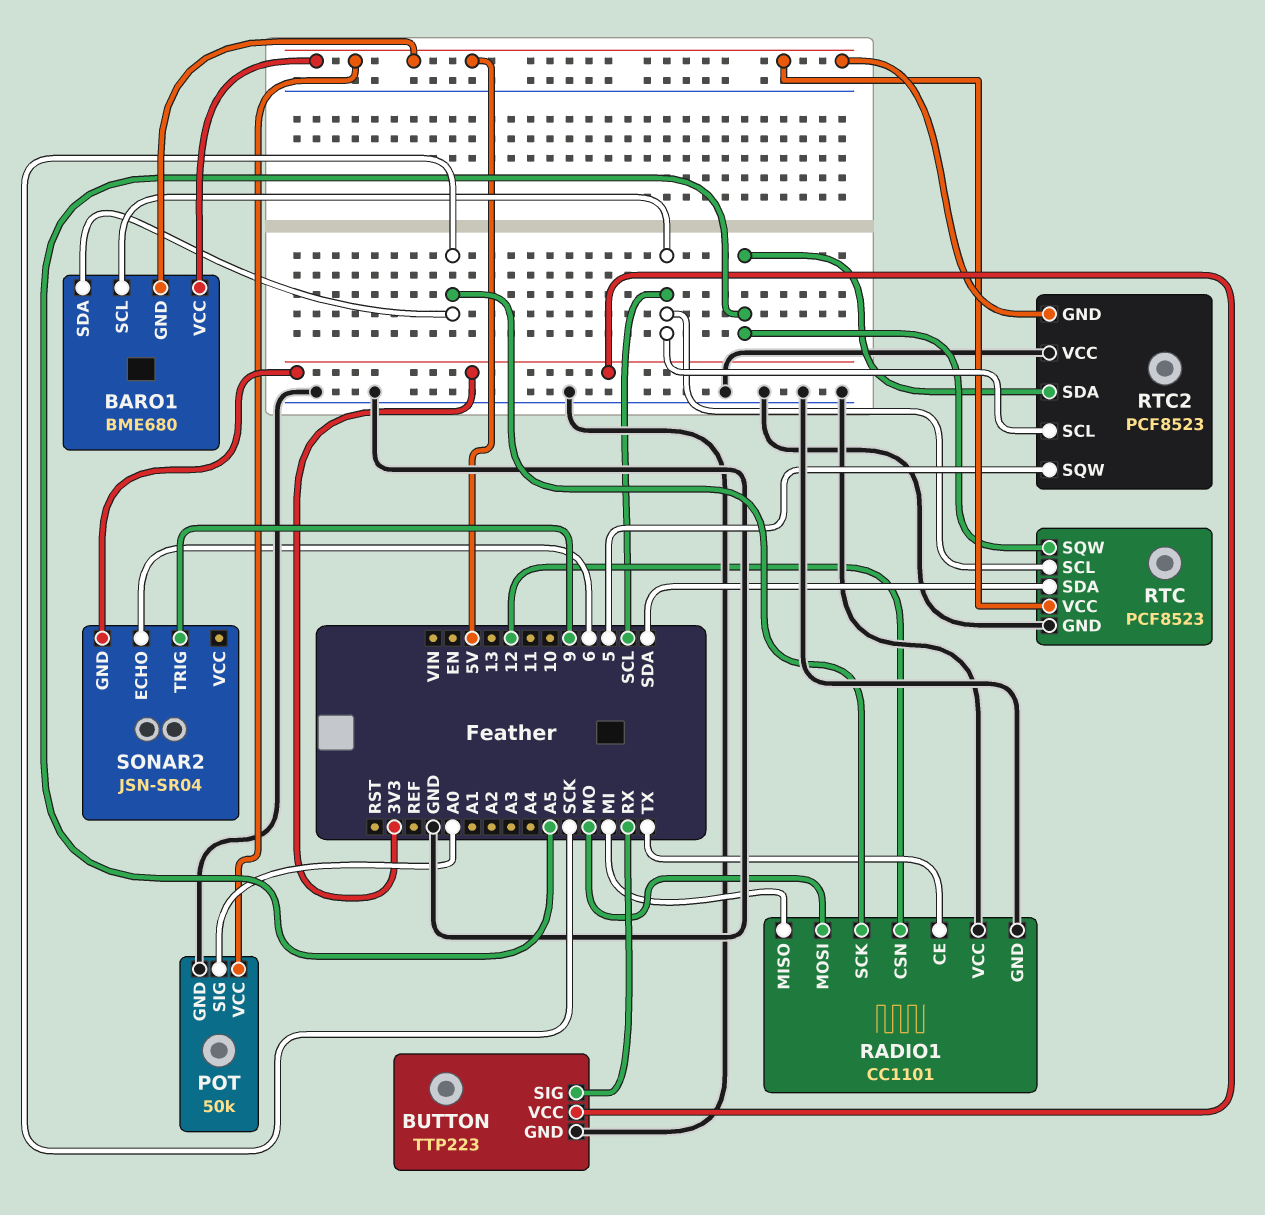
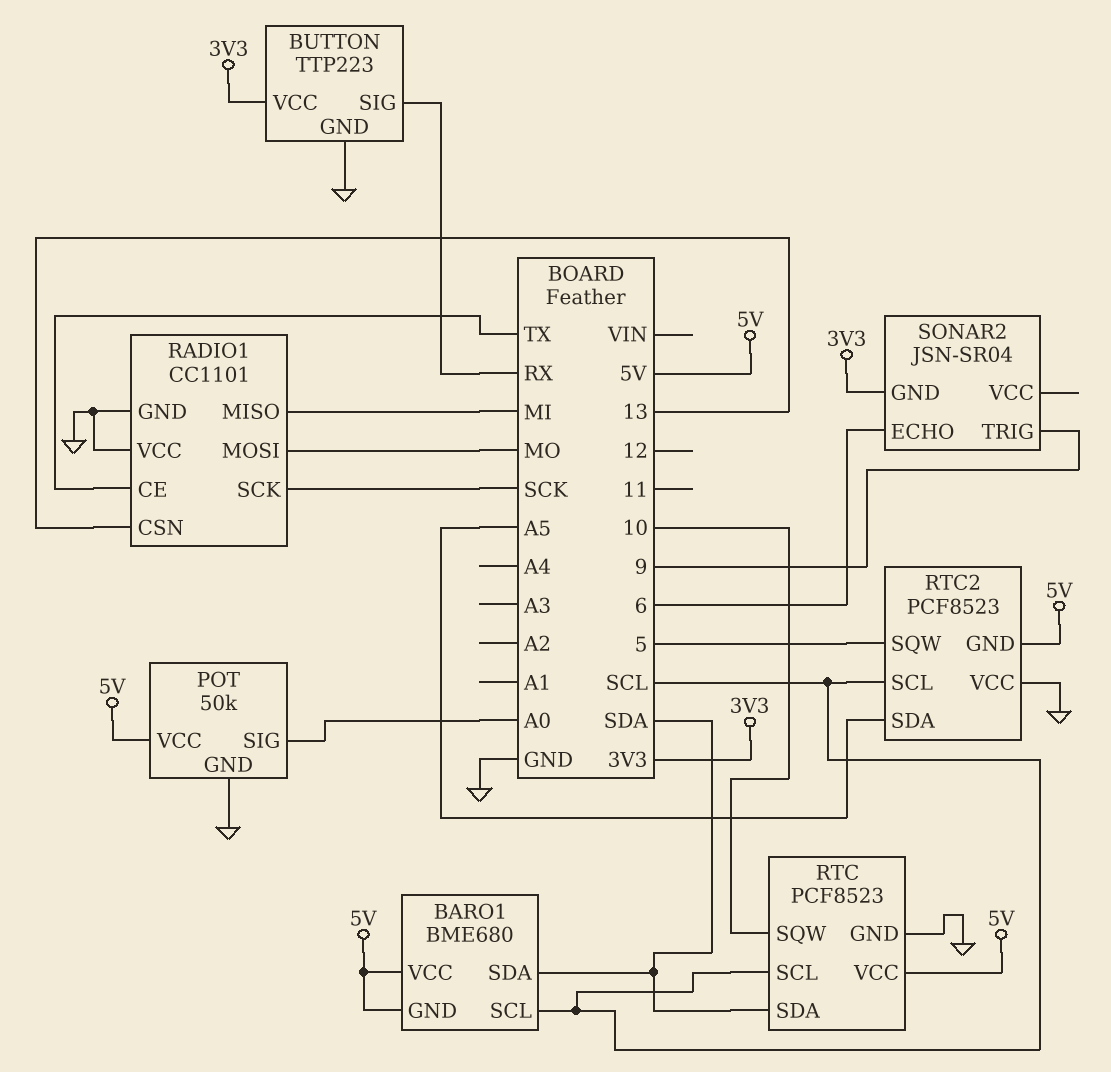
BARO1 pin SDA: SCK -> SDA
RADIO1 pin CSN: 12 -> 13
RTC pin SQW: A5 -> 10

